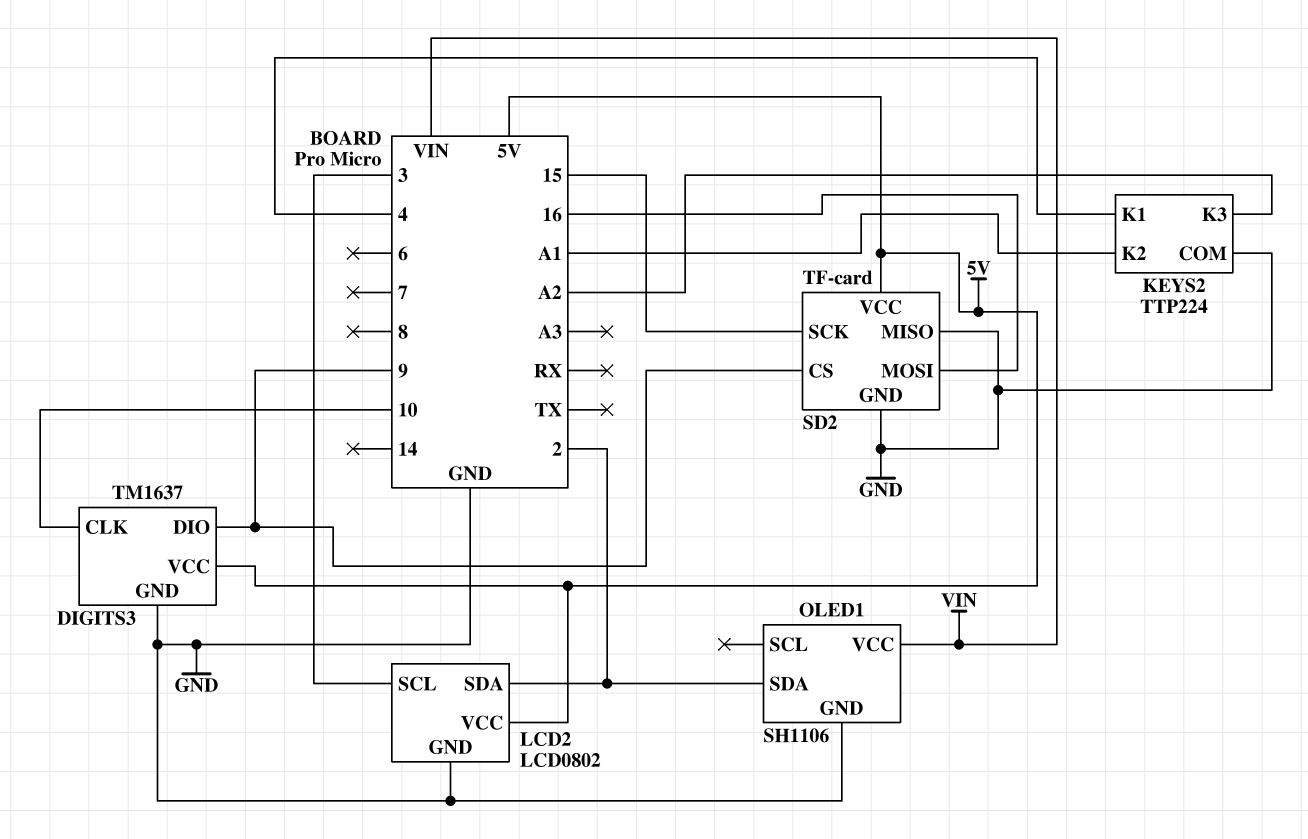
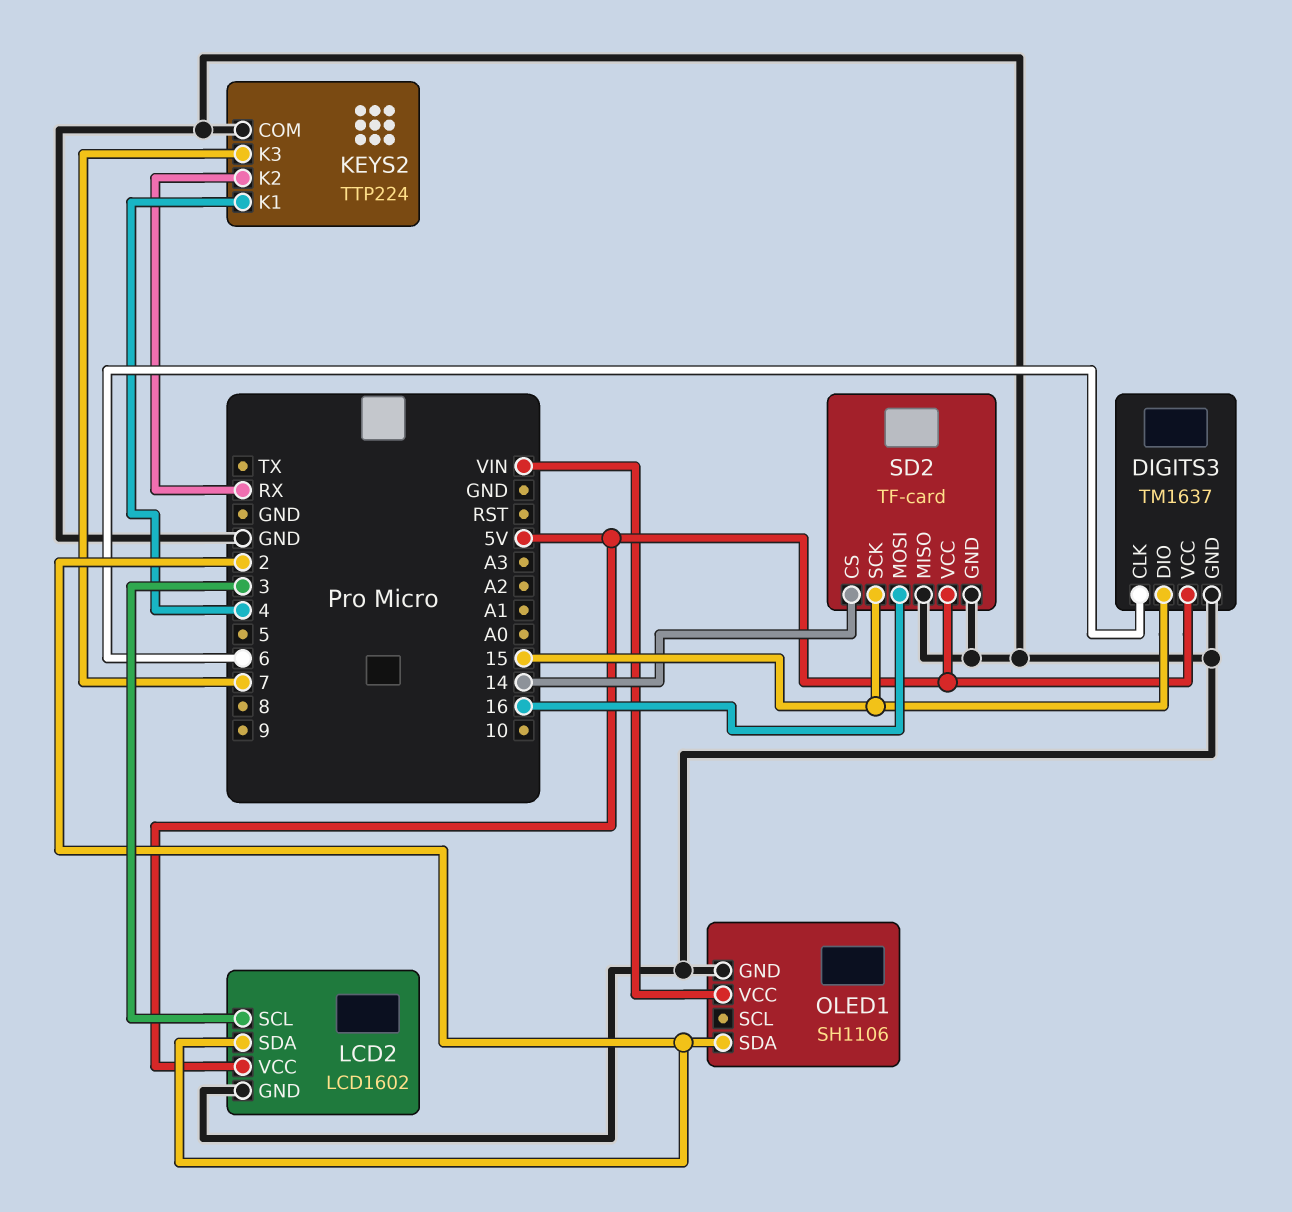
DIGITS3 pin CLK: 10 -> 6
DIGITS3 pin DIO: 9 -> 15
KEYS2 pin K2: A1 -> RX
KEYS2 pin K3: A2 -> 7
LCD2: LCD0802 -> LCD1602
SD2 pin CS: 9 -> 14

